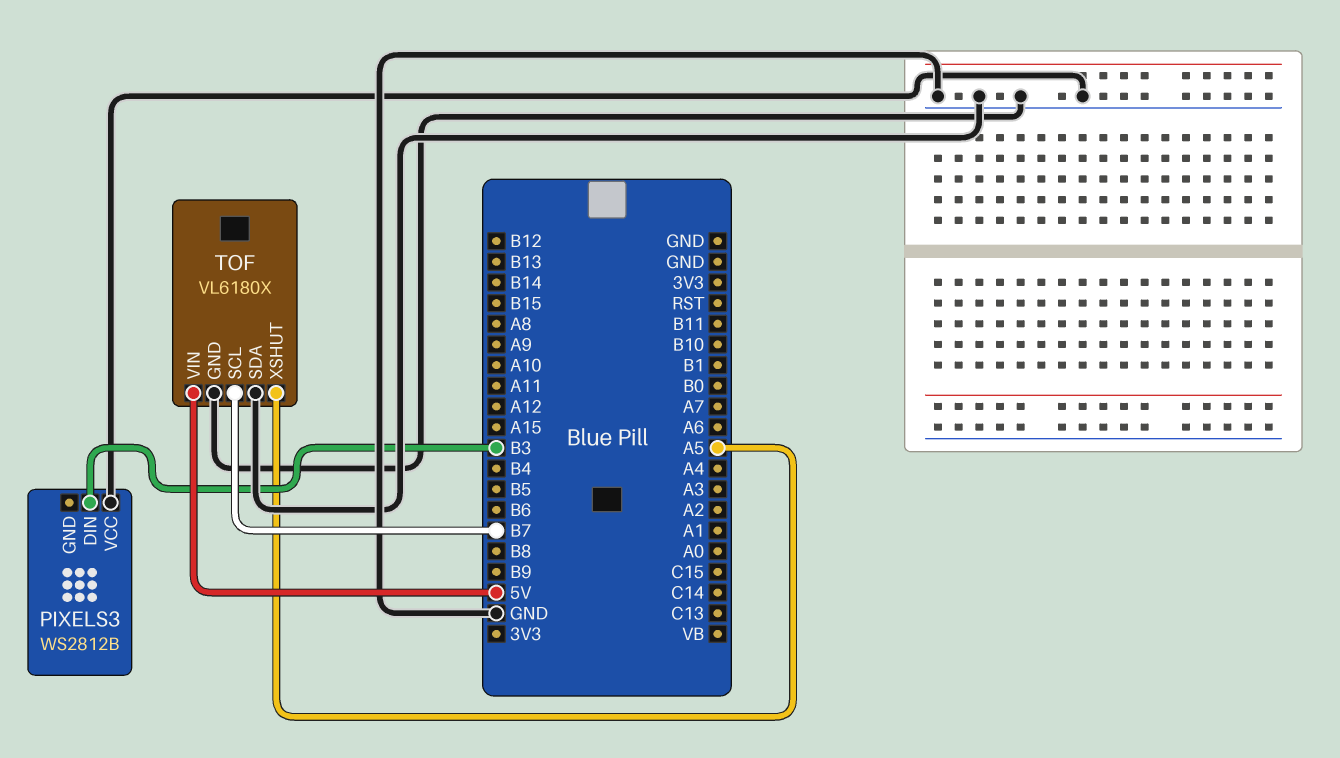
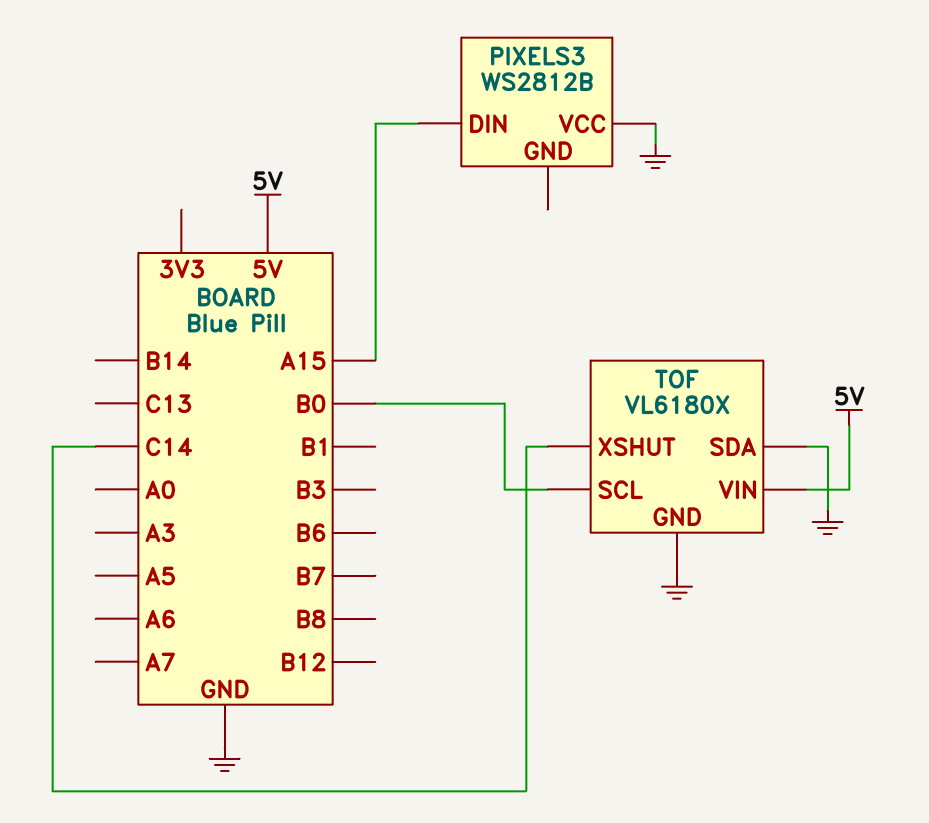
PIXELS3 pin DIN: B3 -> A15
TOF pin SCL: B7 -> B0
TOF pin XSHUT: A5 -> C14

